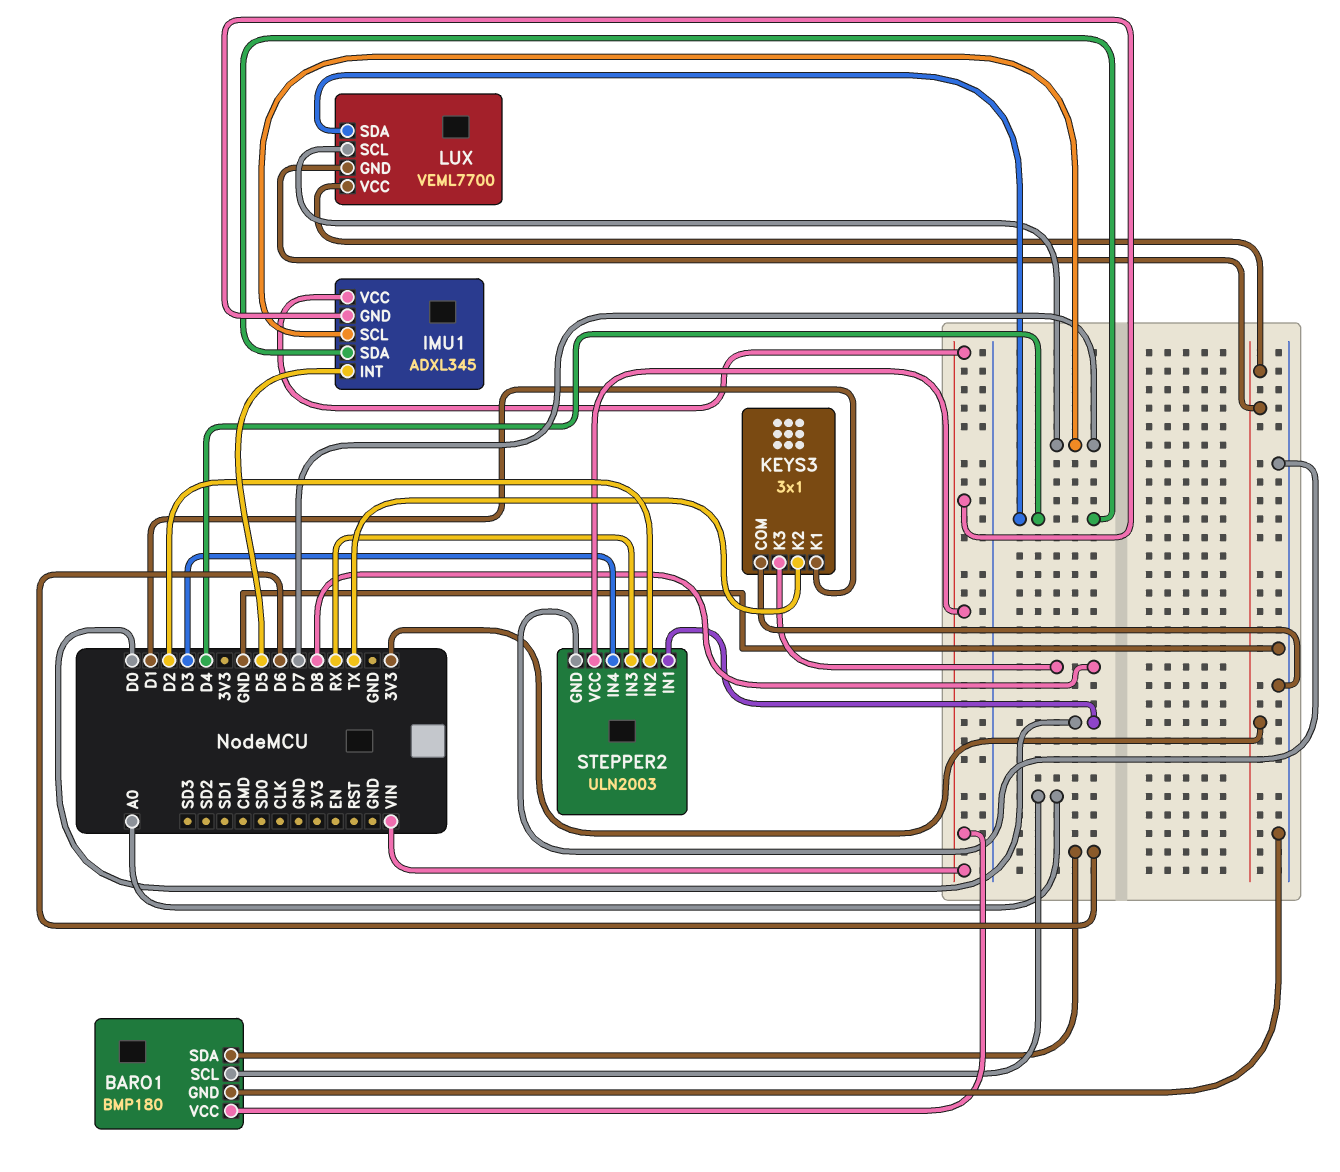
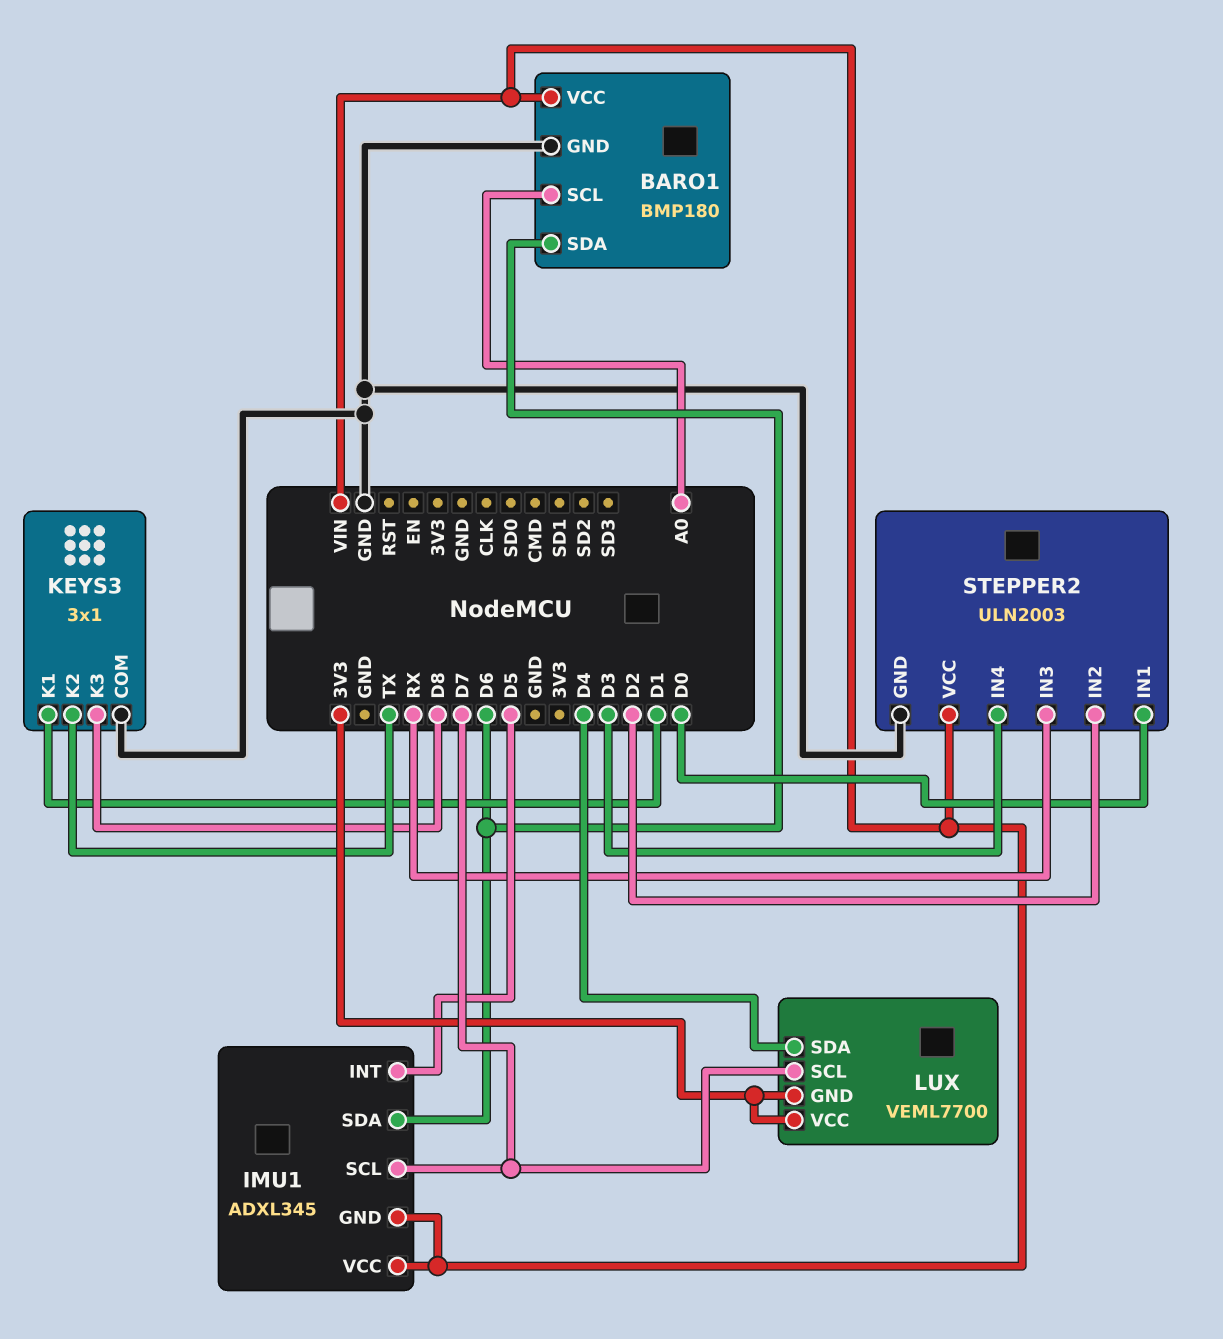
IMU1 pin SDA: D4 -> D6

